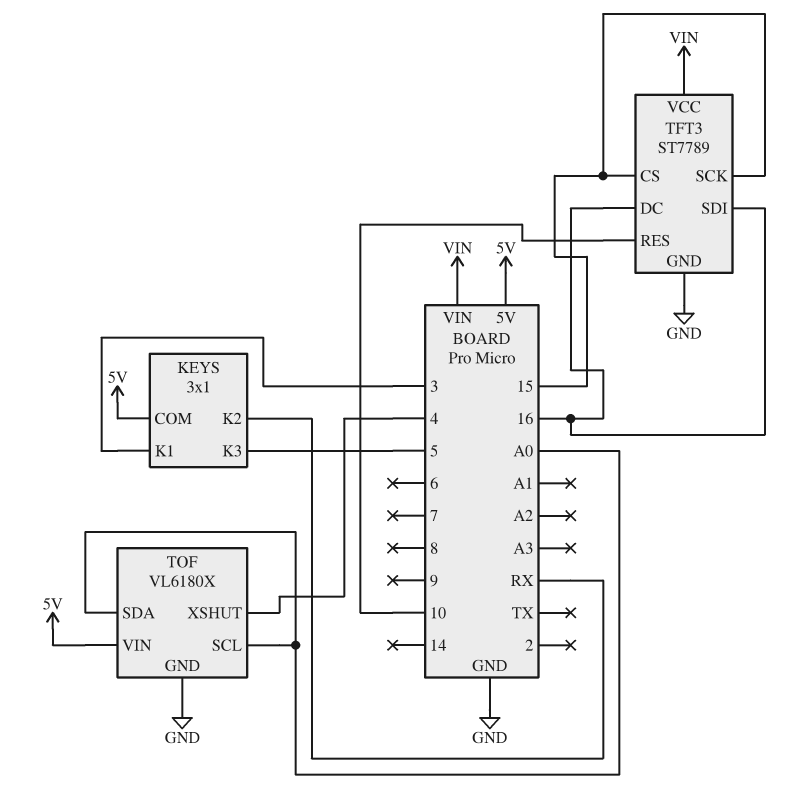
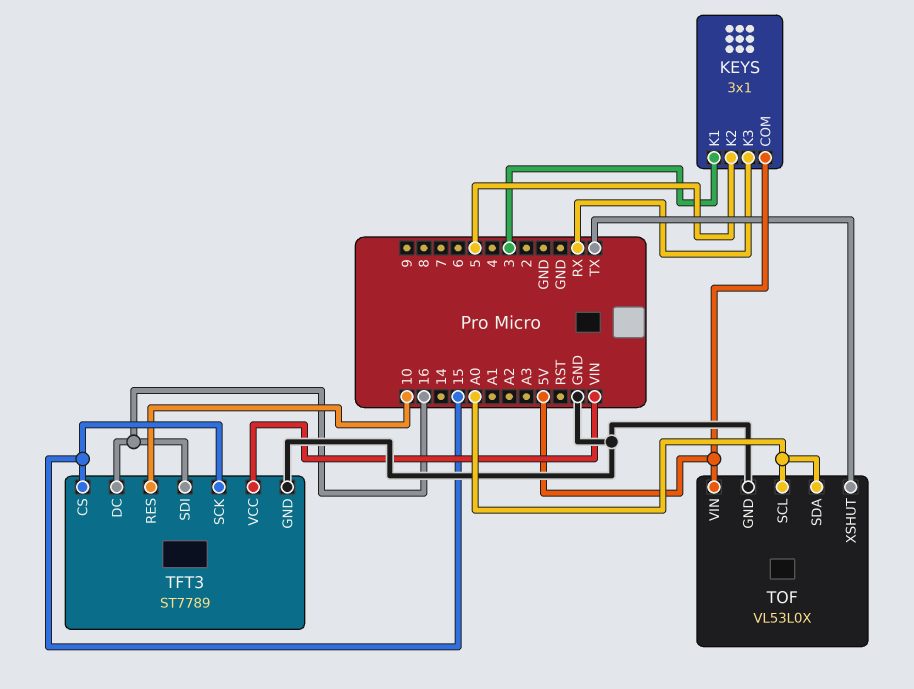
KEYS pin K2: RX -> 5
KEYS pin K3: 5 -> RX
TOF: VL6180X -> VL53L0X
TOF pin XSHUT: 4 -> TX

